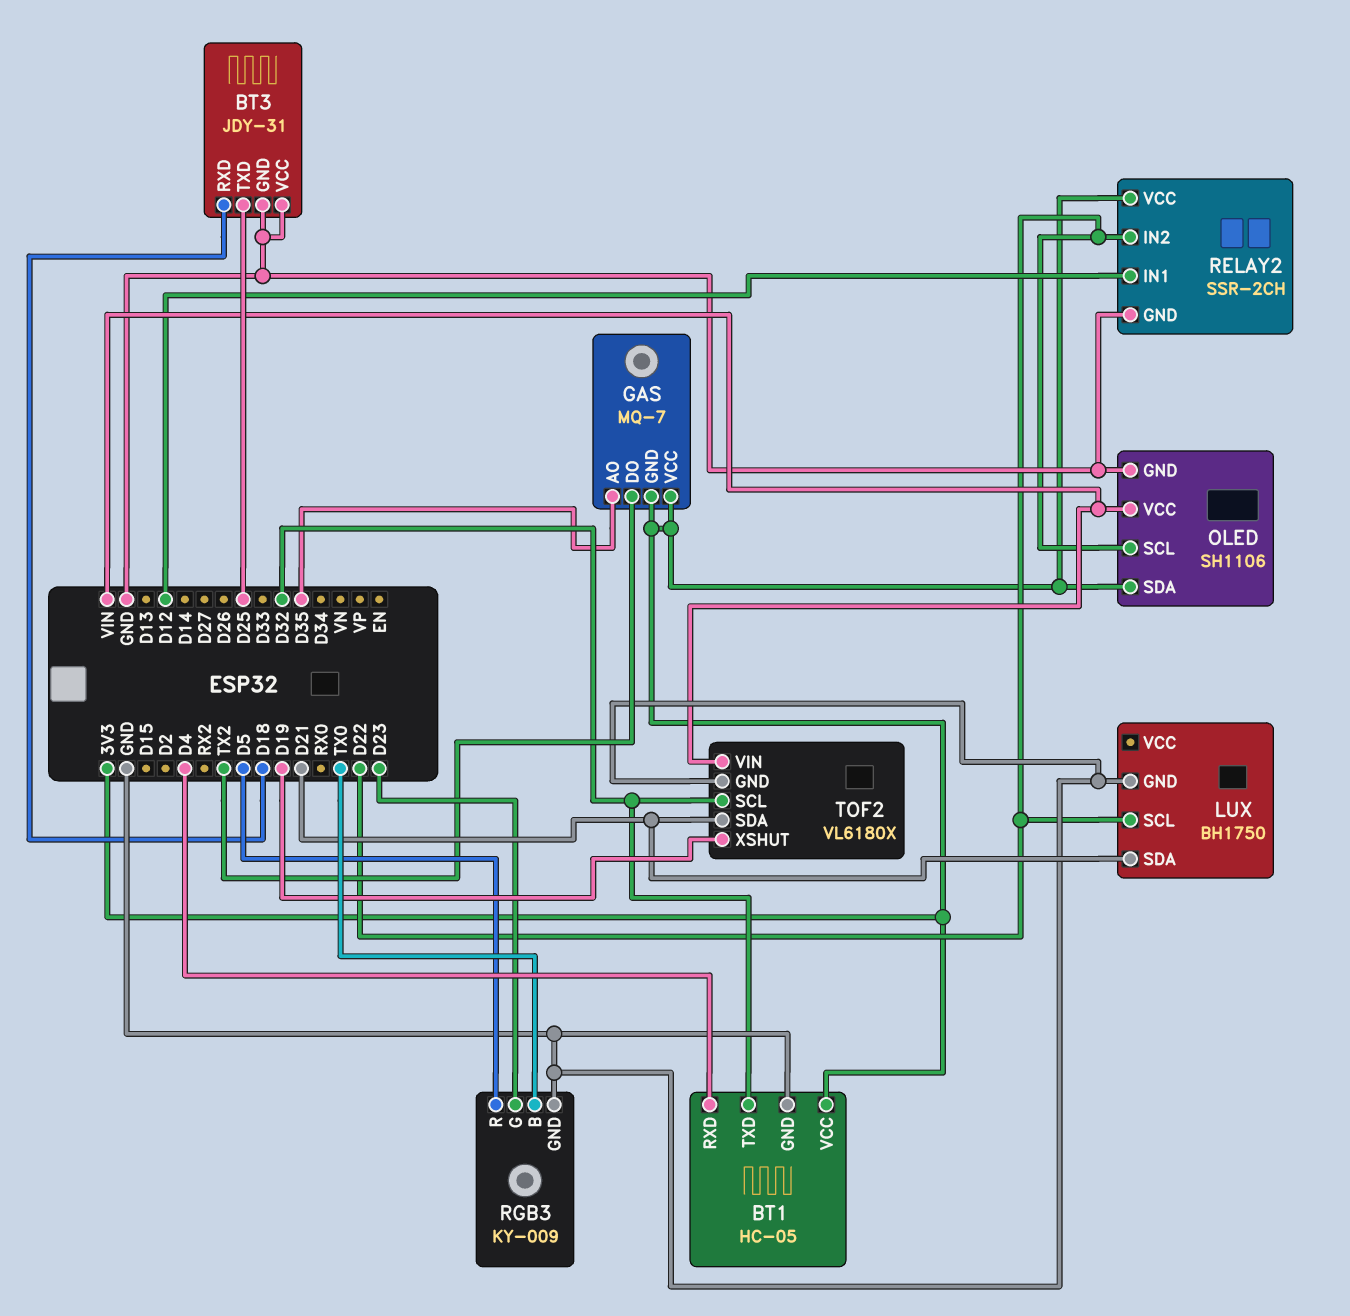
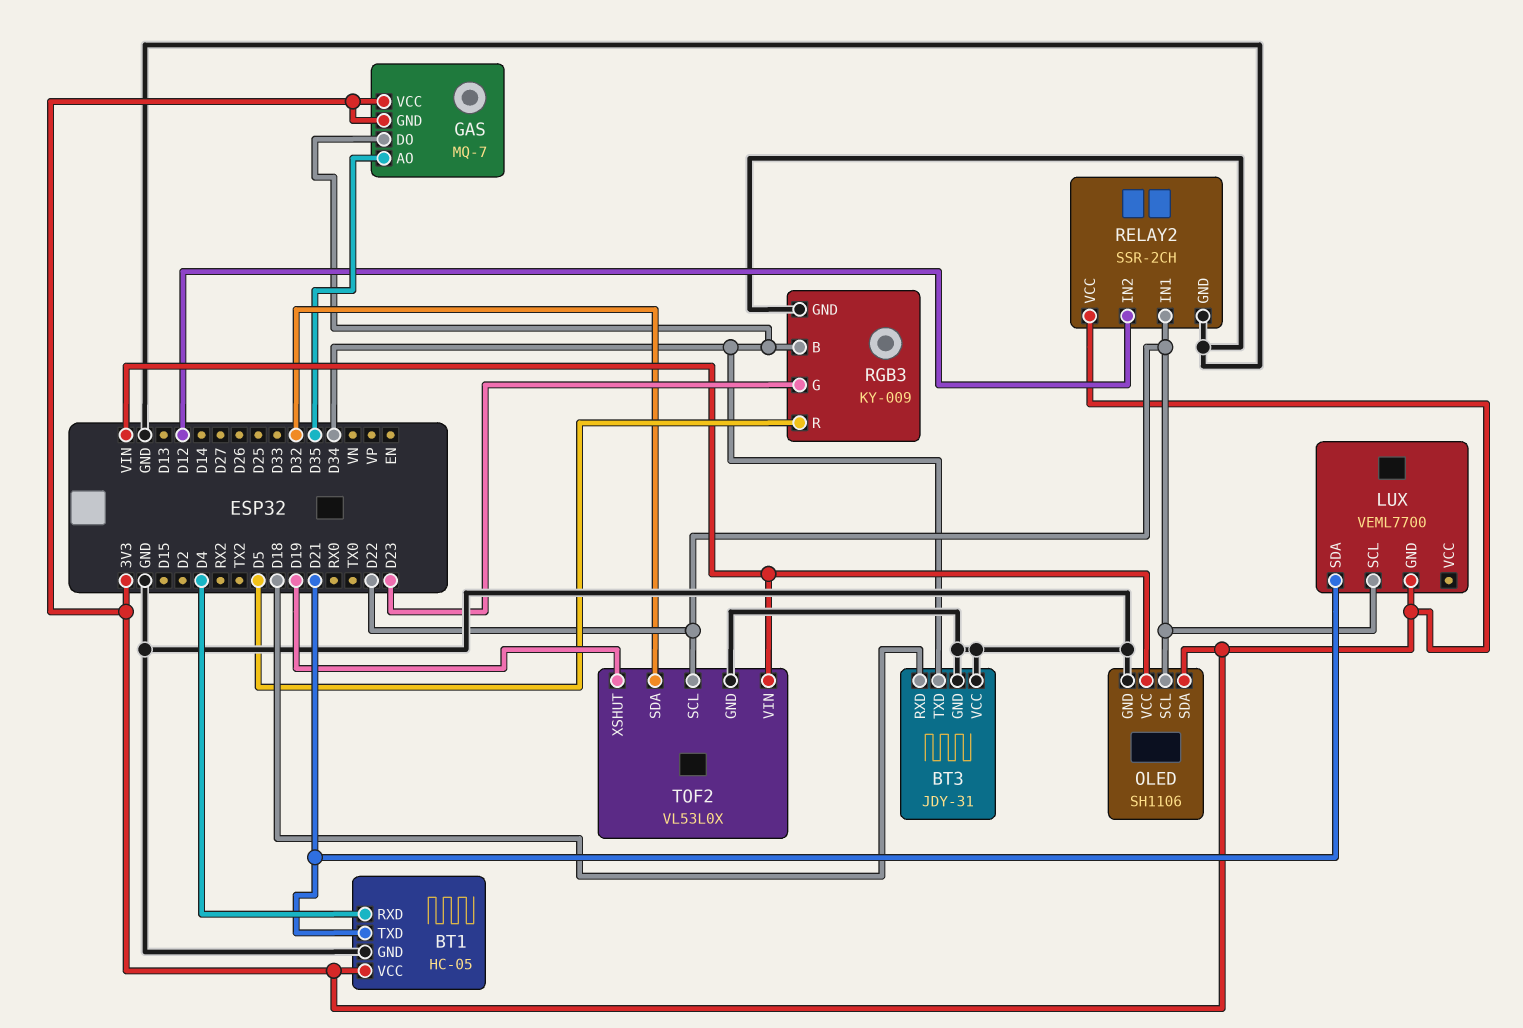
BT1 pin TXD: D32 -> D21
BT3 pin TXD: D25 -> D34
GAS pin DO: TX2 -> D34
LUX: BH1750 -> VEML7700
LUX pin GND: GND -> 3V3
RELAY2 pin IN1: D12 -> D22
RELAY2 pin IN2: D22 -> D12
RGB3 pin B: TX0 -> D34
TOF2: VL6180X -> VL53L0X
TOF2 pin SCL: D32 -> D22
TOF2 pin SDA: D21 -> D32

